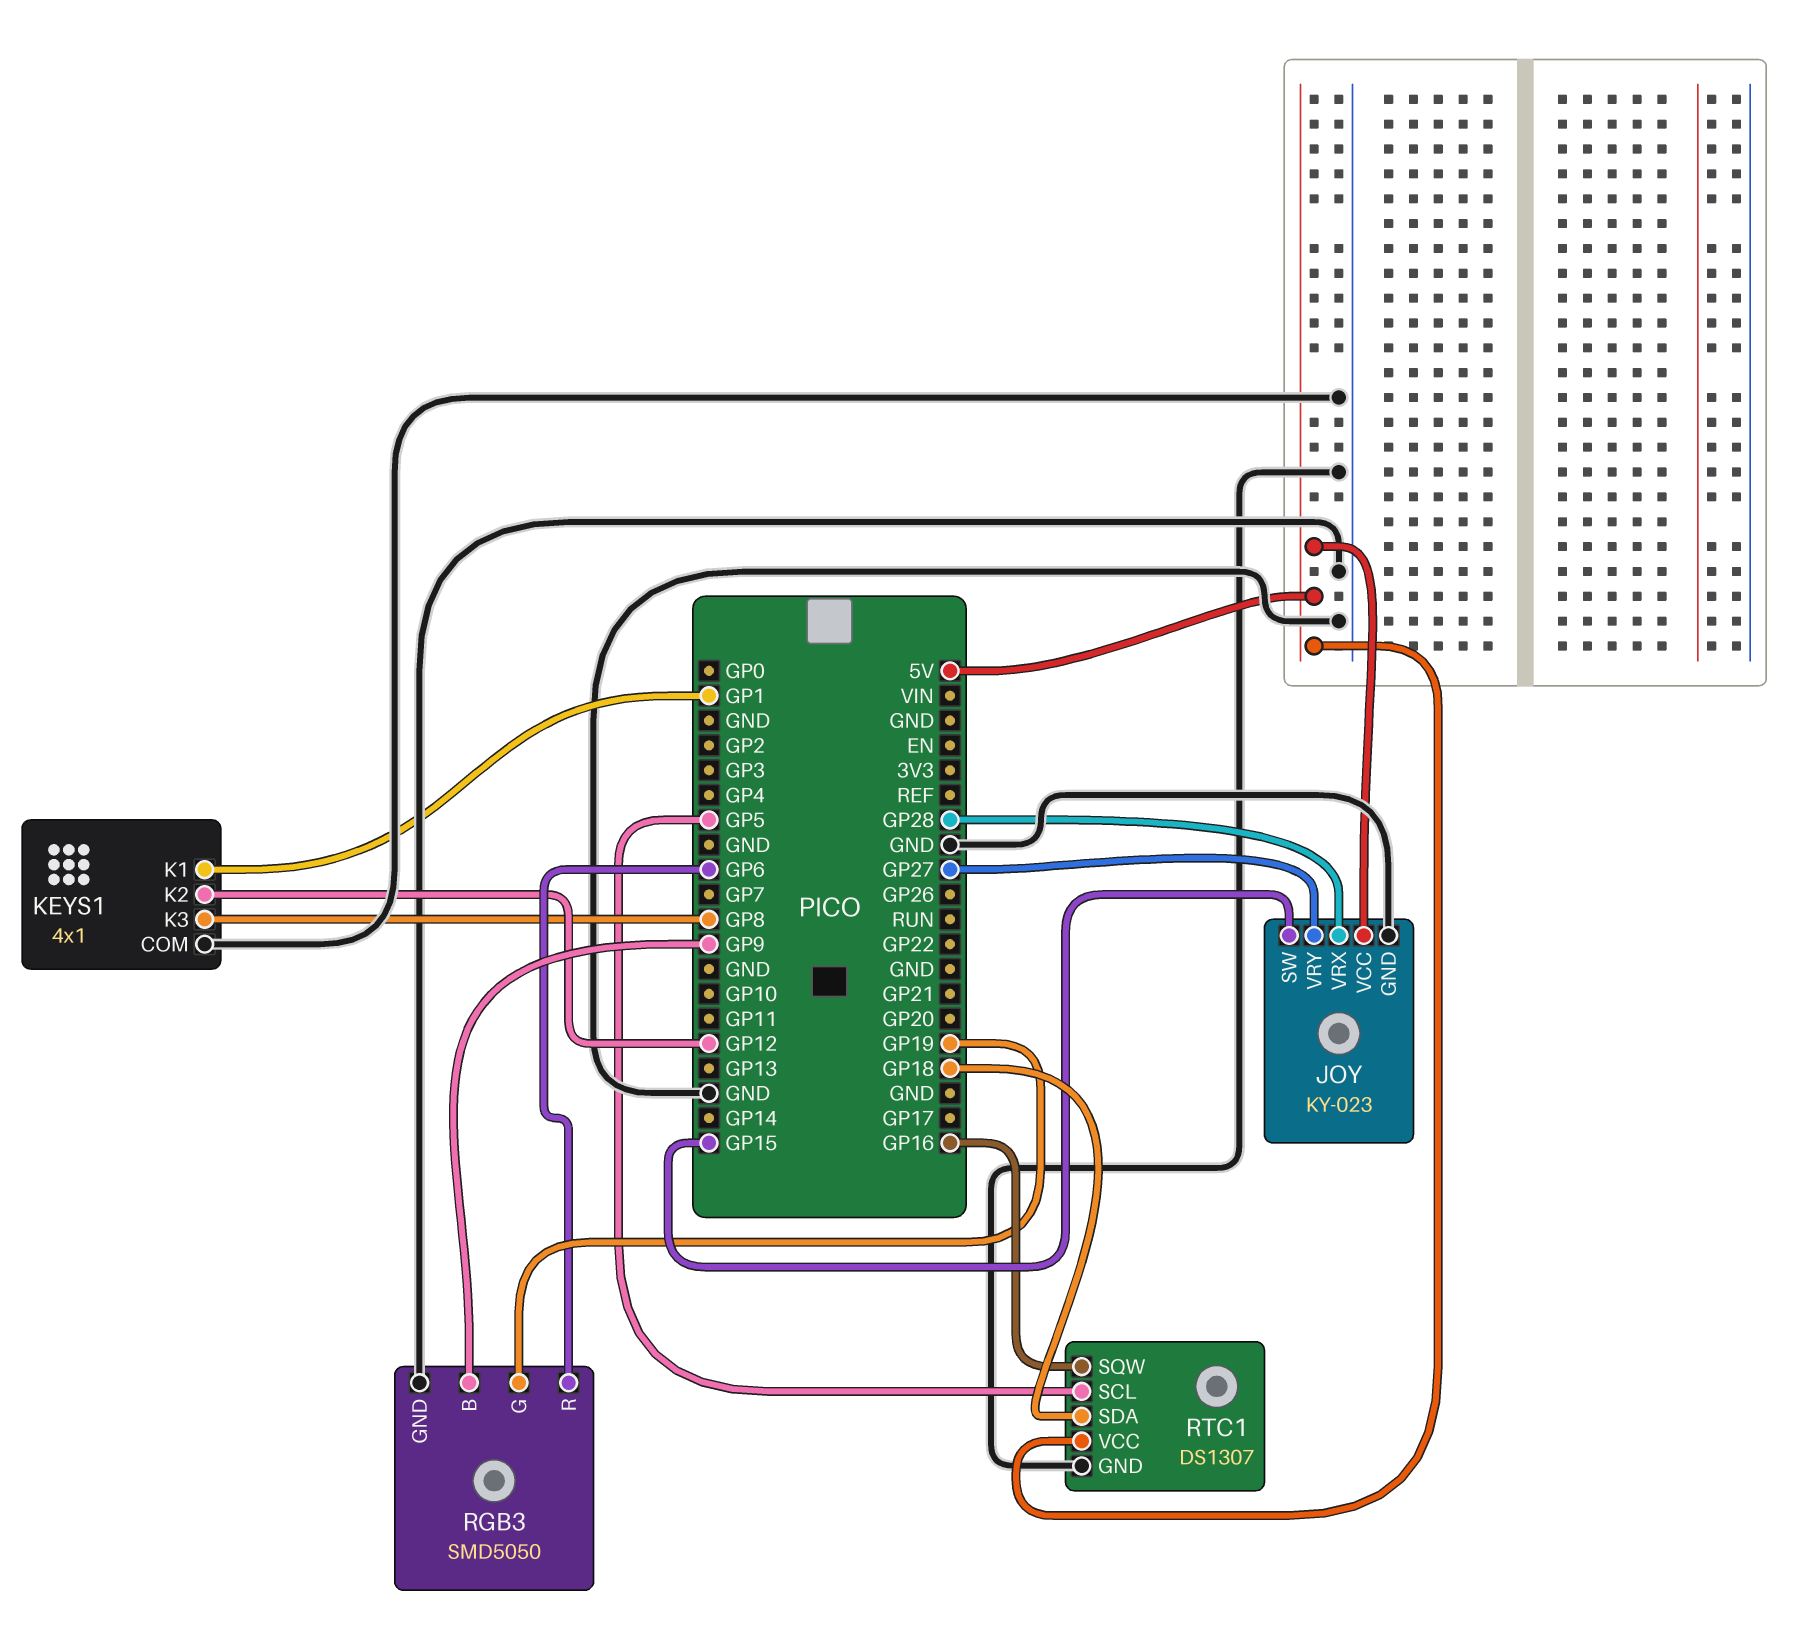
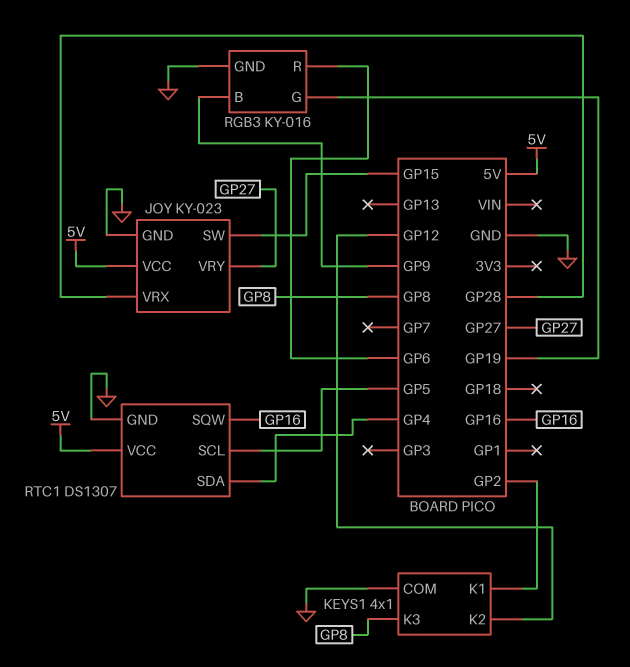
KEYS1 pin K1: GP1 -> GP2
RGB3: SMD5050 -> KY-016
RTC1 pin SDA: GP18 -> GP4

